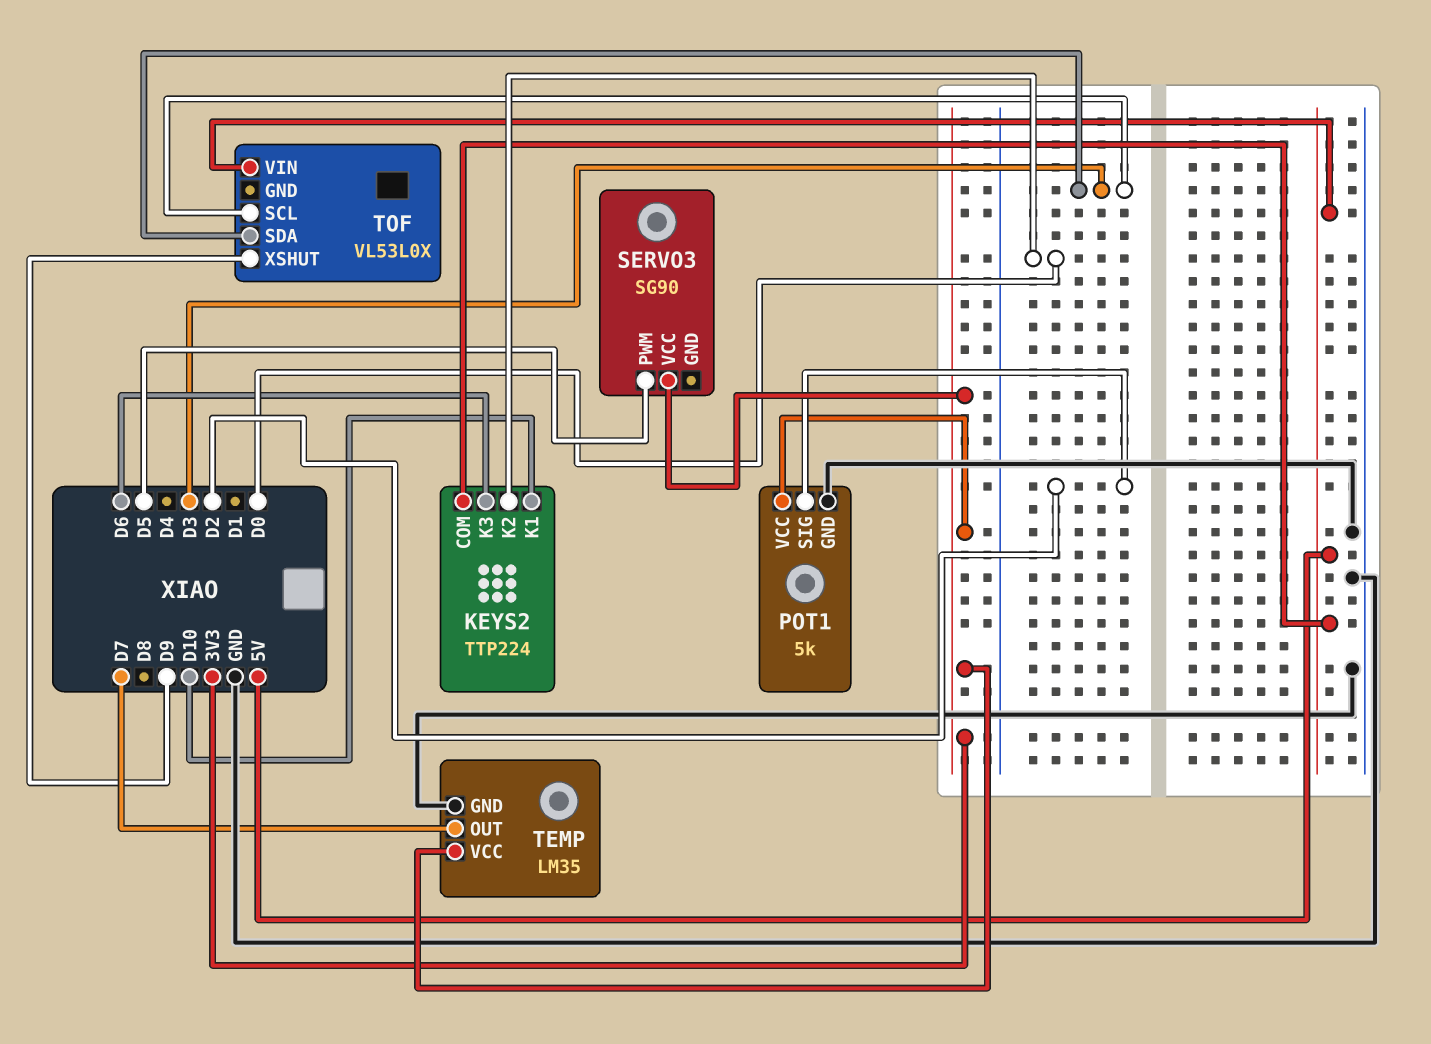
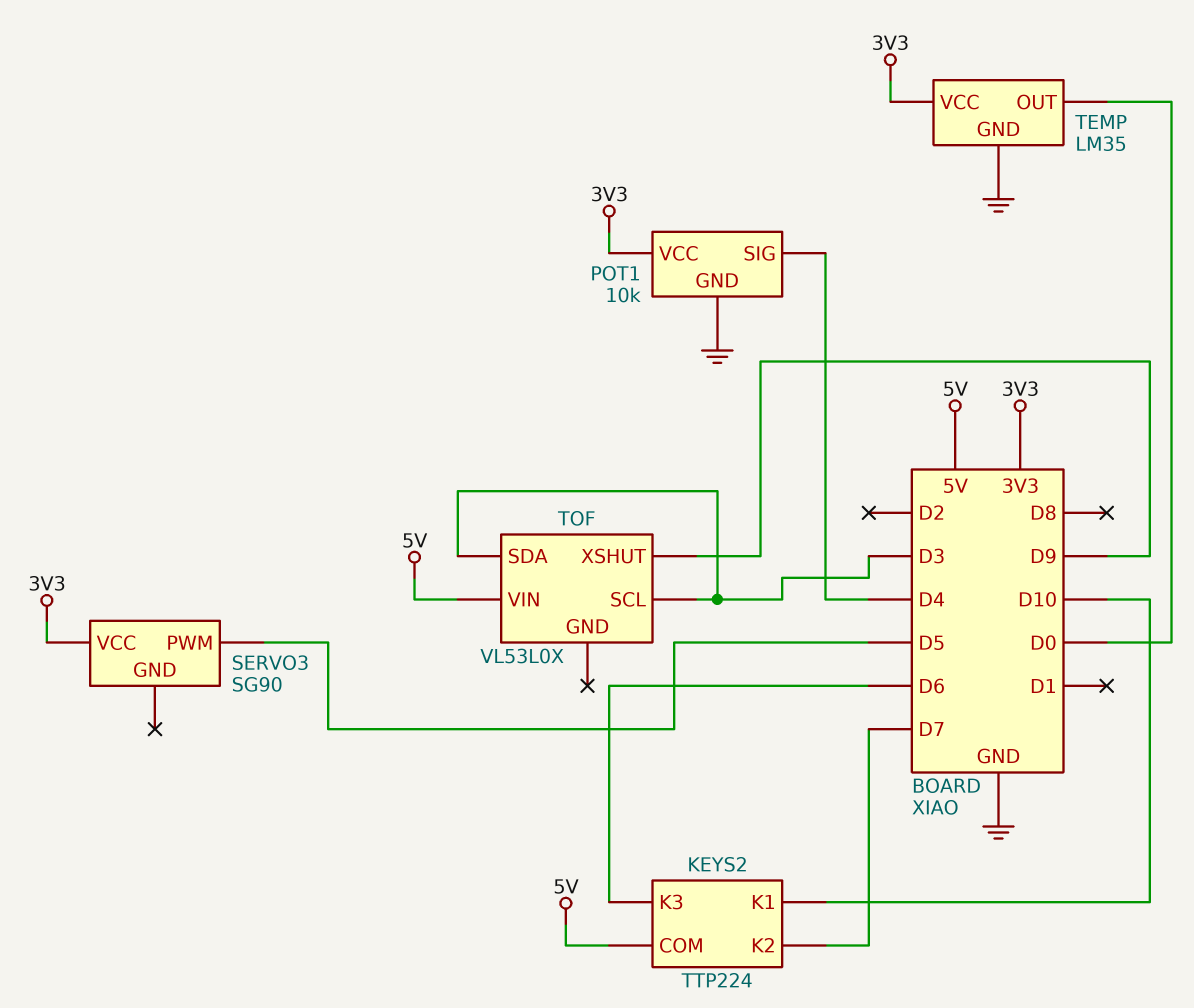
KEYS2 pin K2: D0 -> D7
POT1: 5k -> 10k
POT1 pin SIG: D2 -> D4
TEMP pin OUT: D7 -> D0

